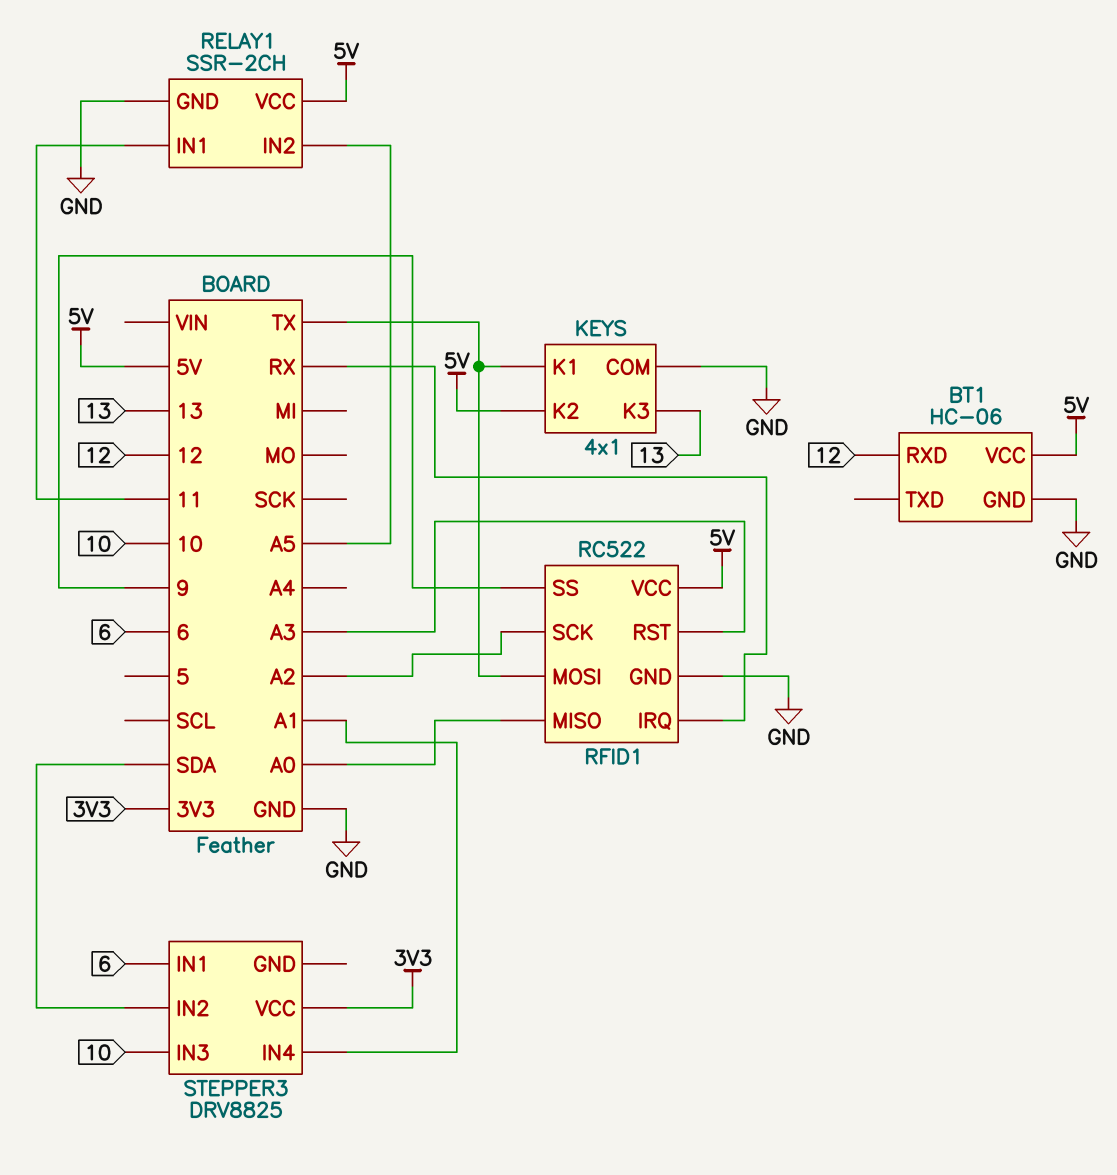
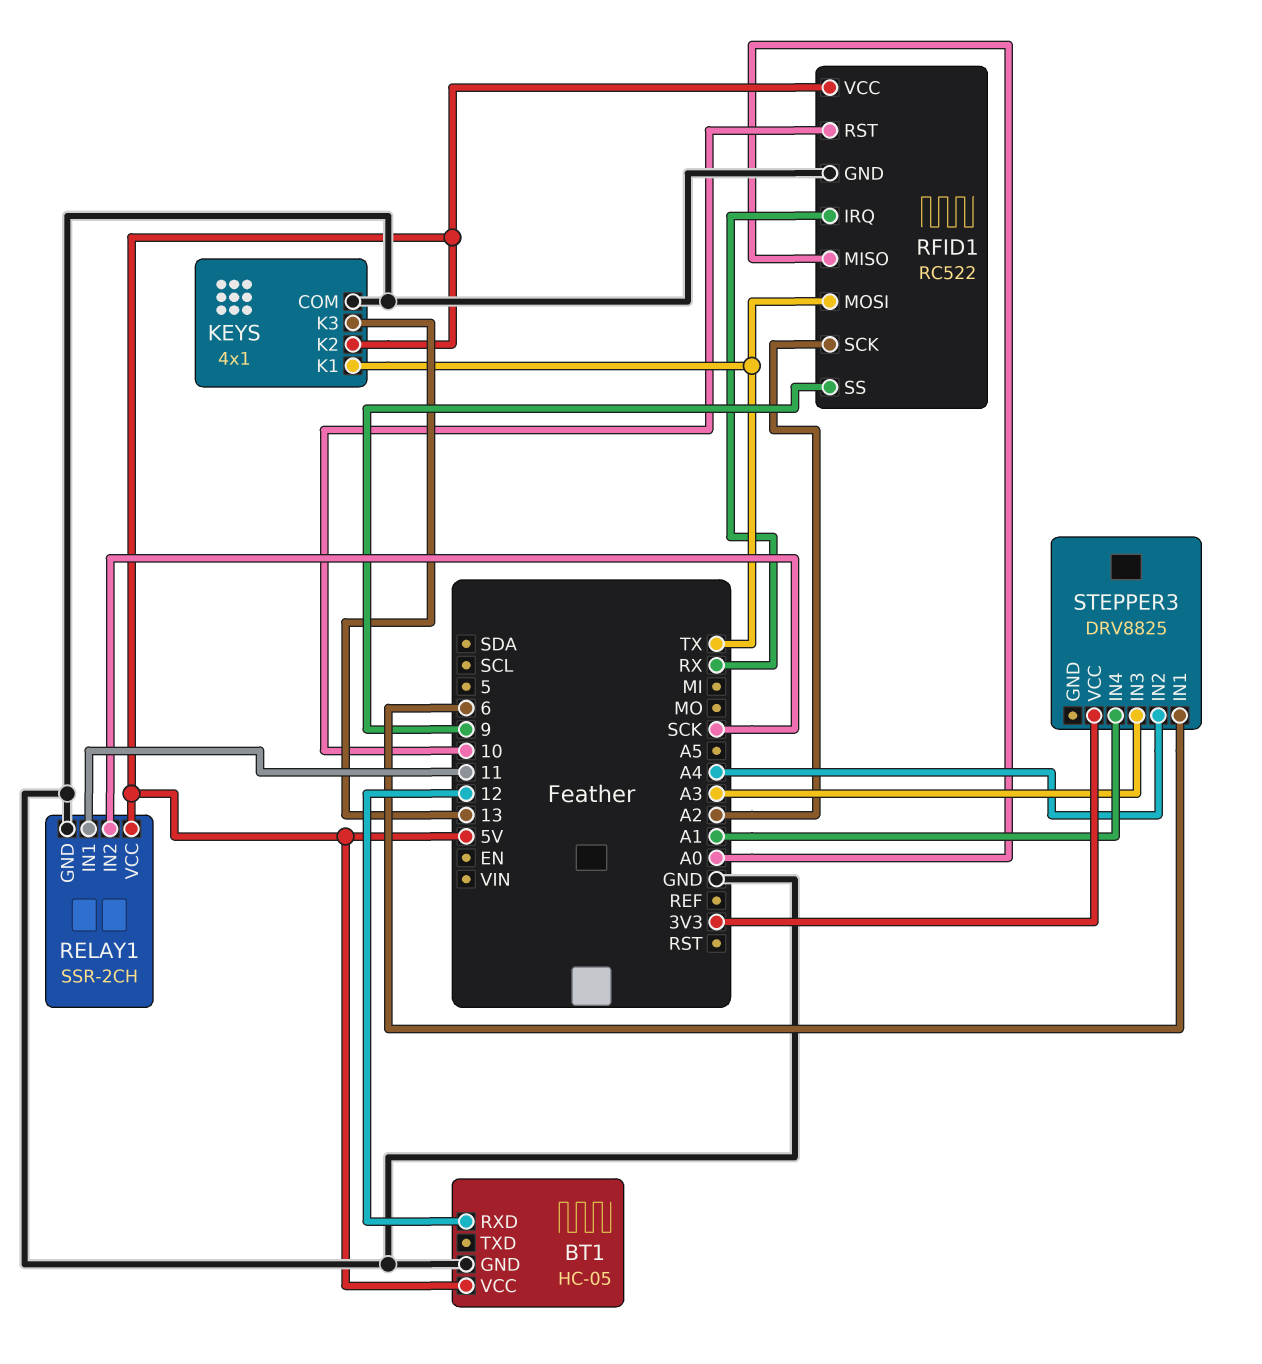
BT1: HC-06 -> HC-05
RELAY1 pin IN2: A5 -> SCK
RFID1 pin RST: A3 -> 10
STEPPER3 pin IN2: SDA -> A4
STEPPER3 pin IN3: 10 -> A3

